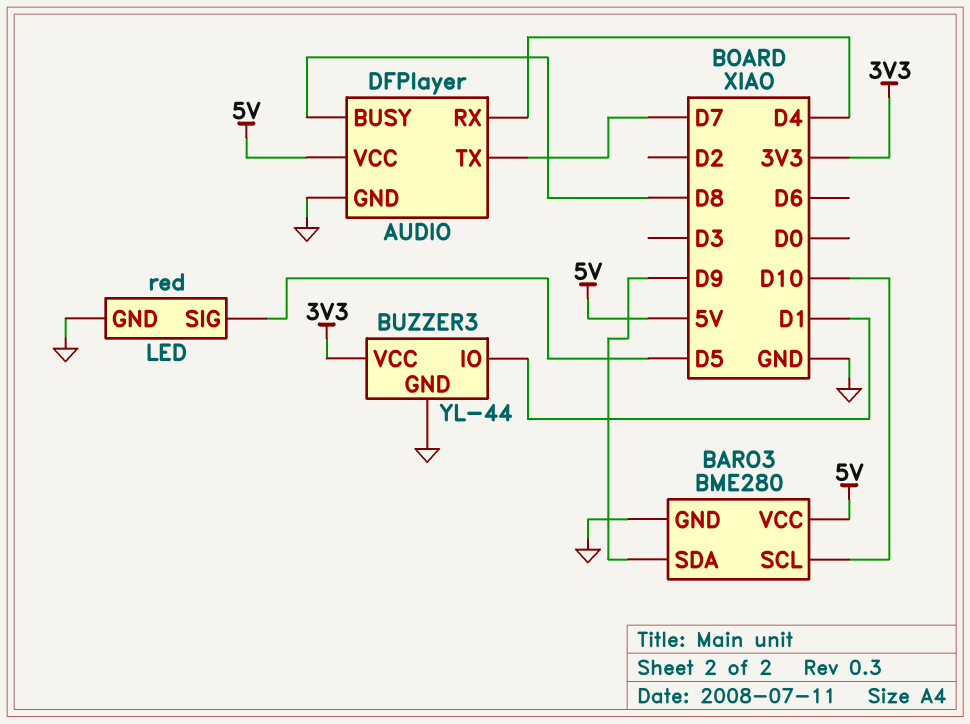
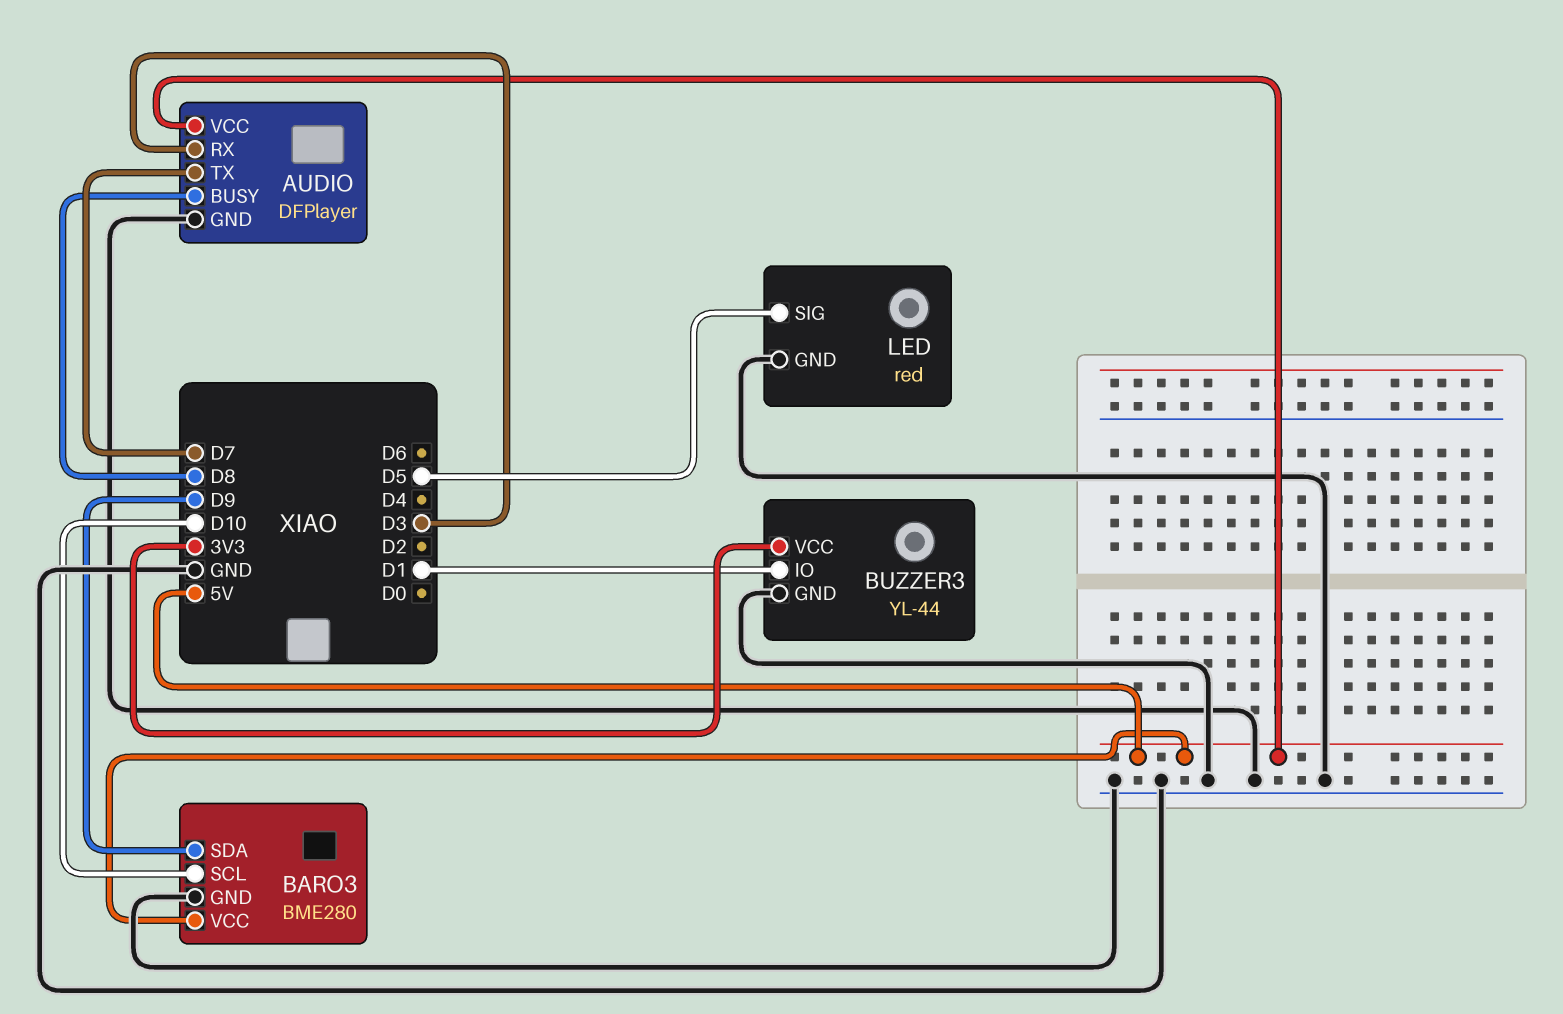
AUDIO pin RX: D4 -> D3

